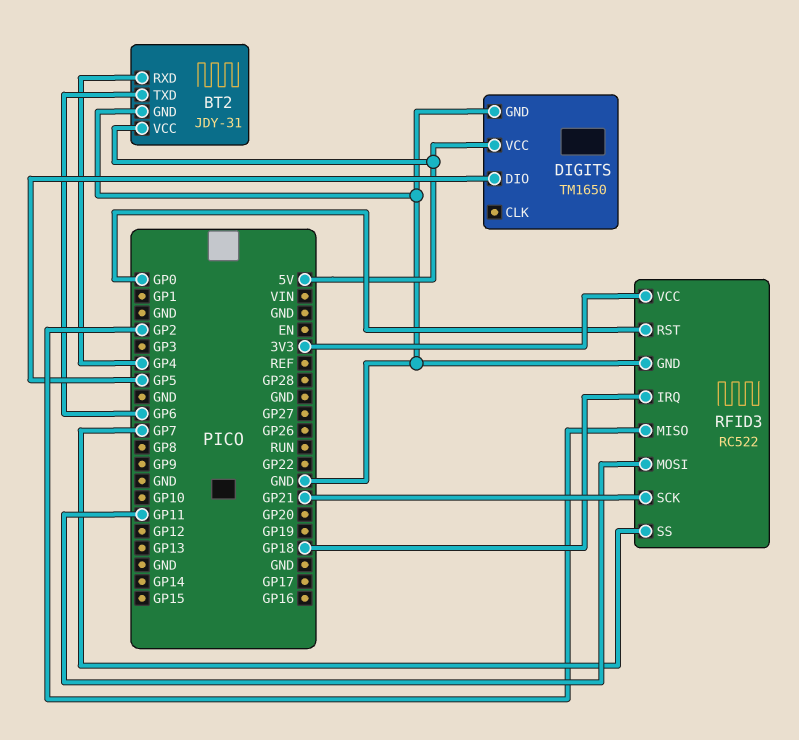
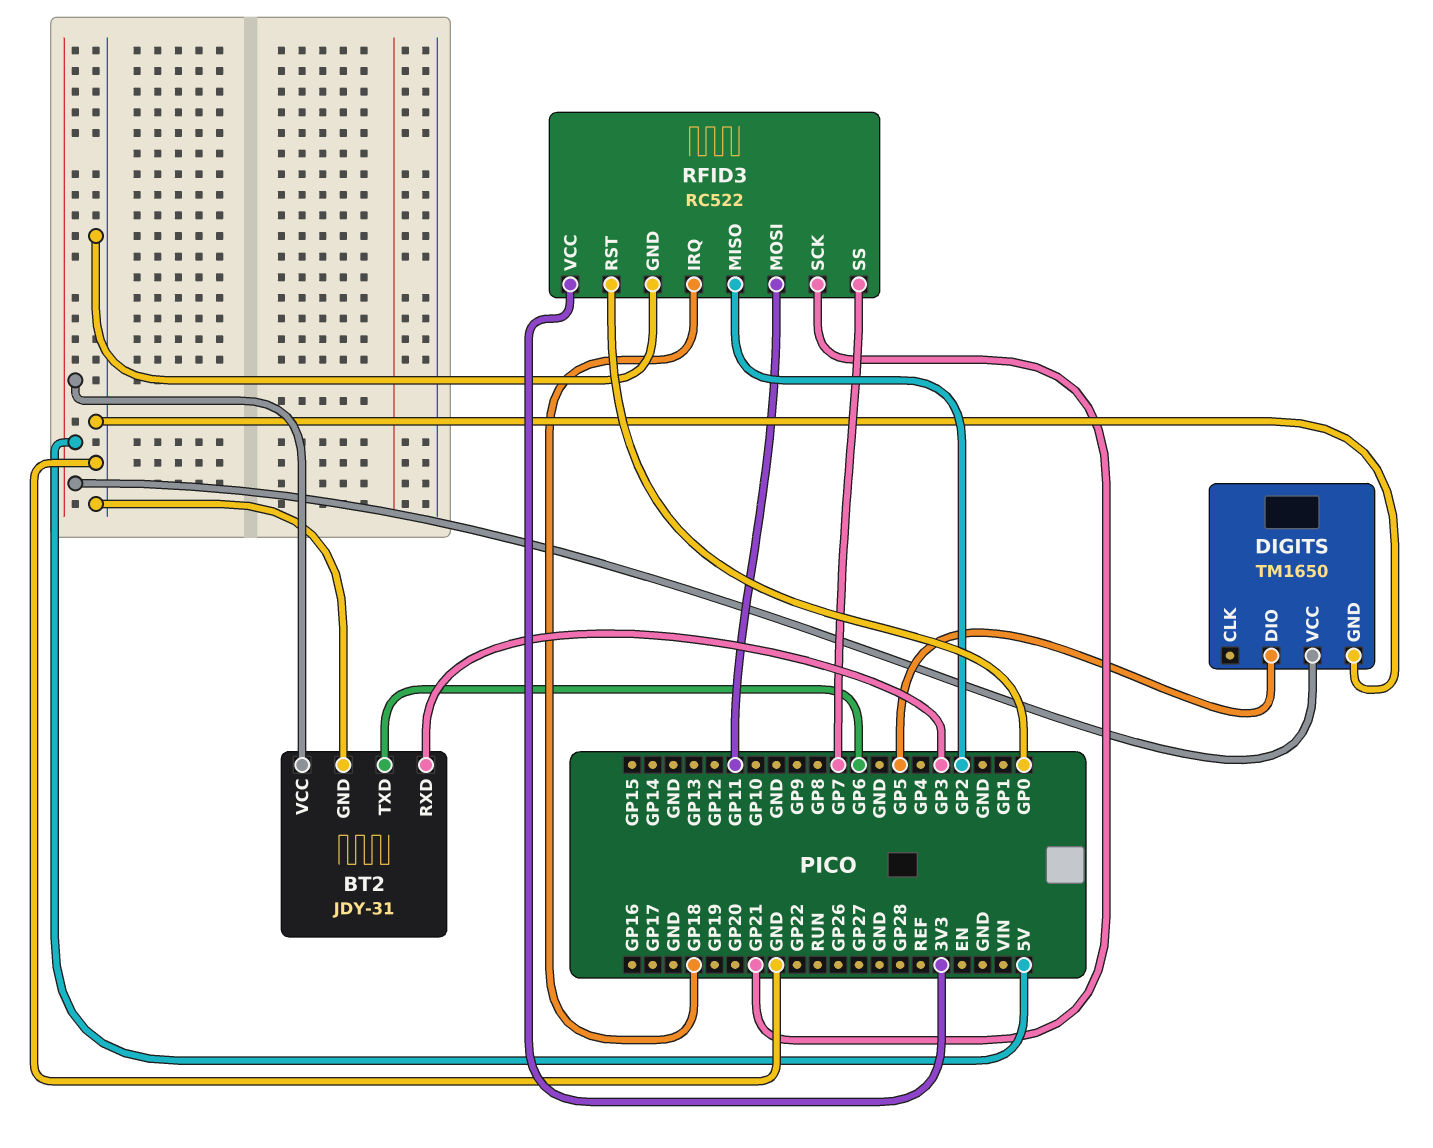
BT2 pin RXD: GP4 -> GP3

